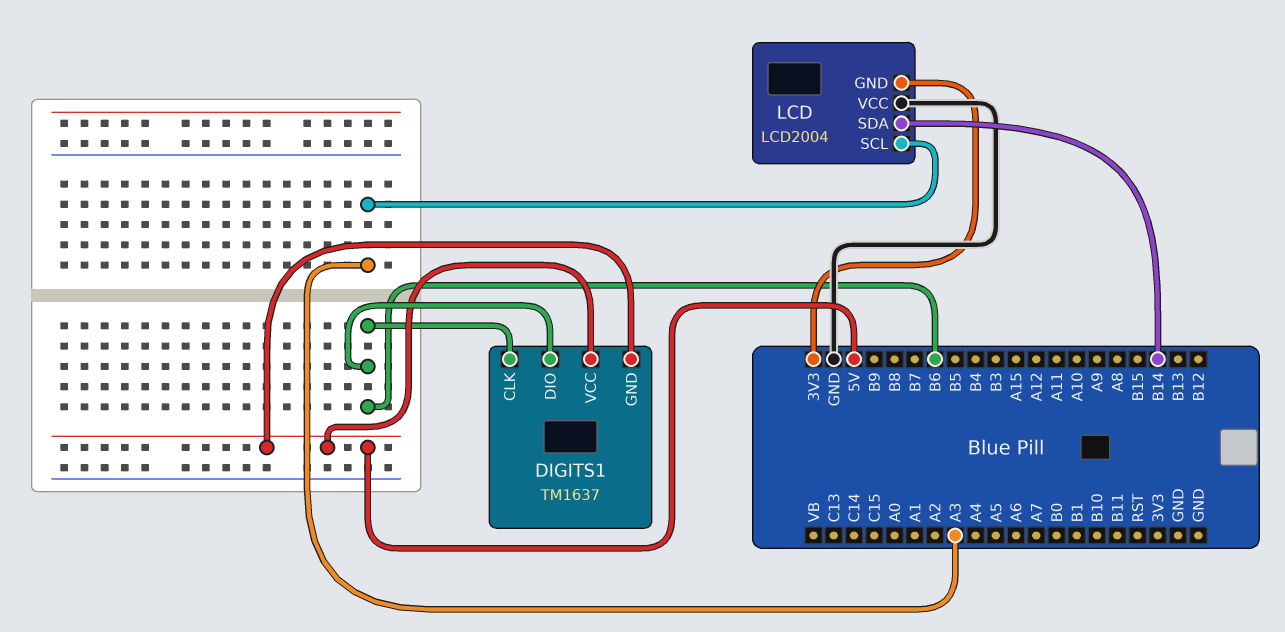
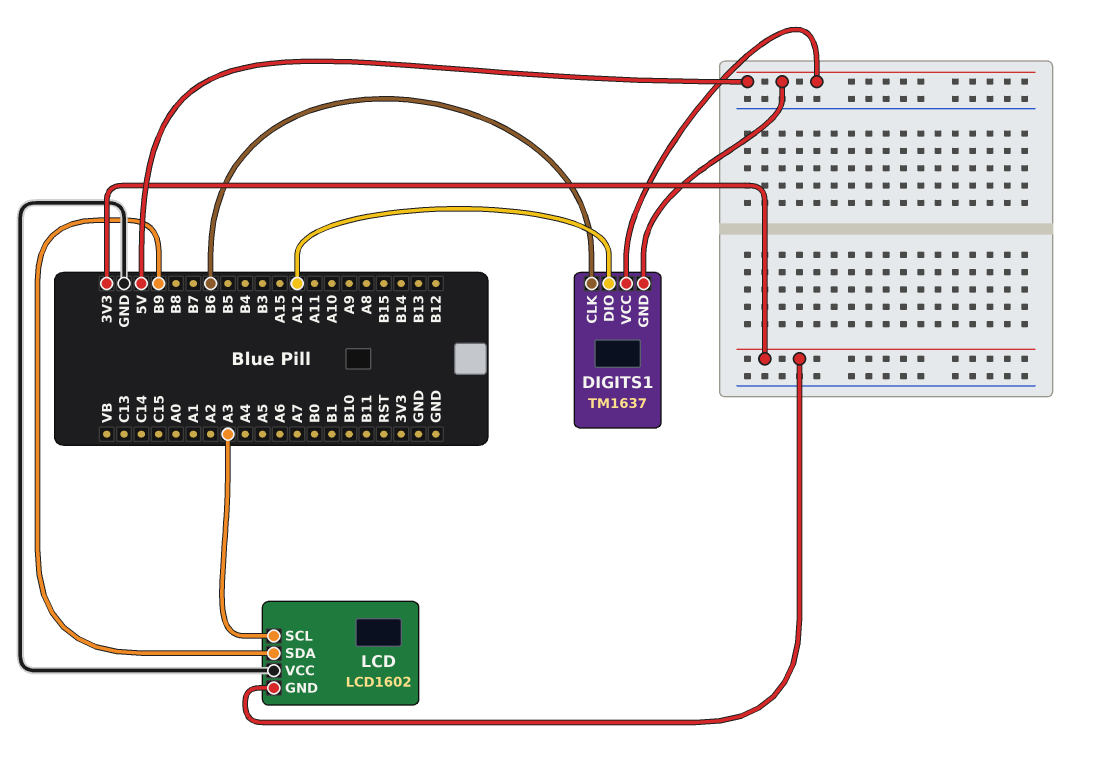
DIGITS1 pin DIO: B6 -> A12
LCD: LCD2004 -> LCD1602
LCD pin SDA: B14 -> B9

